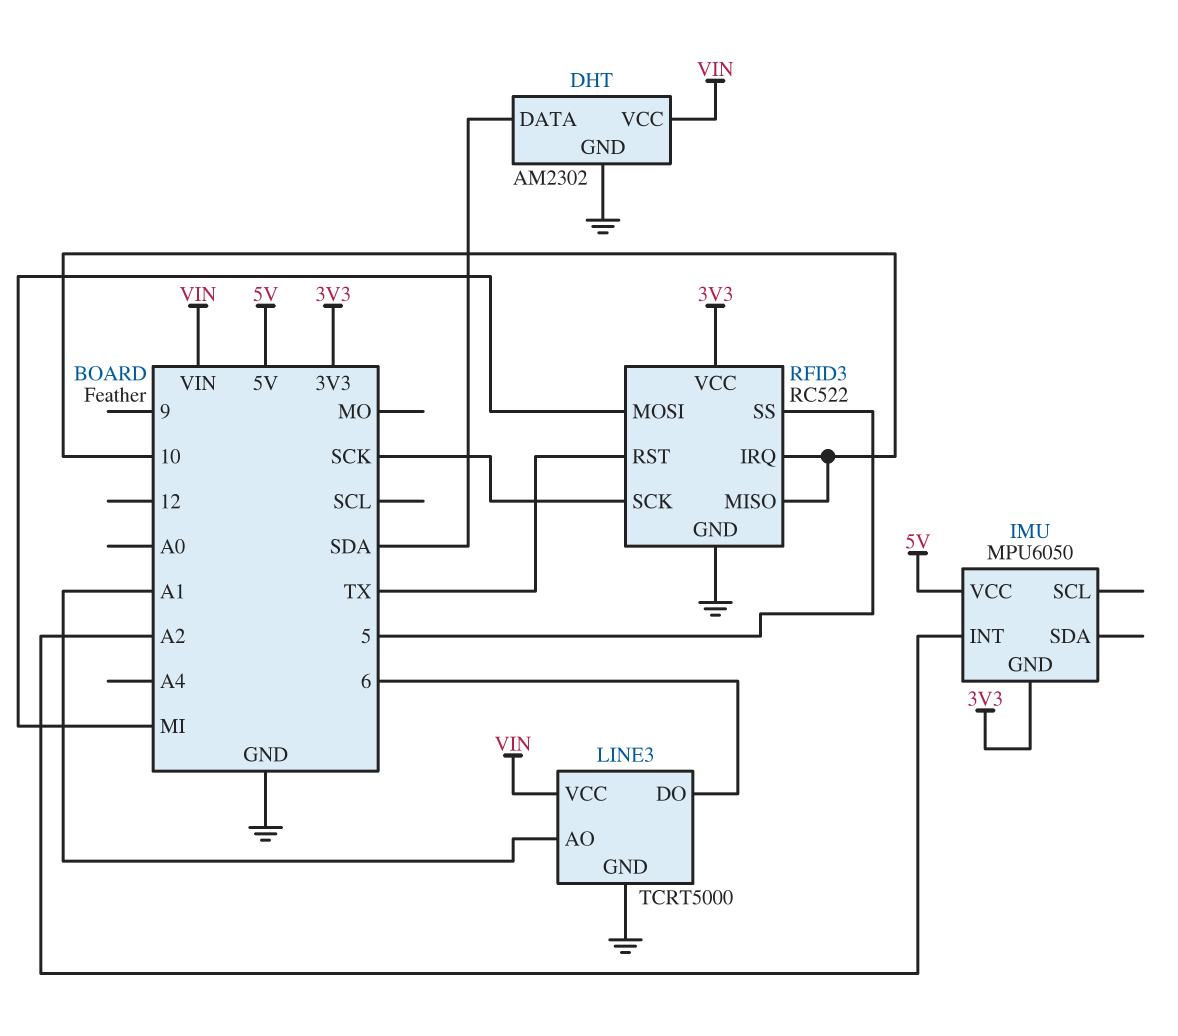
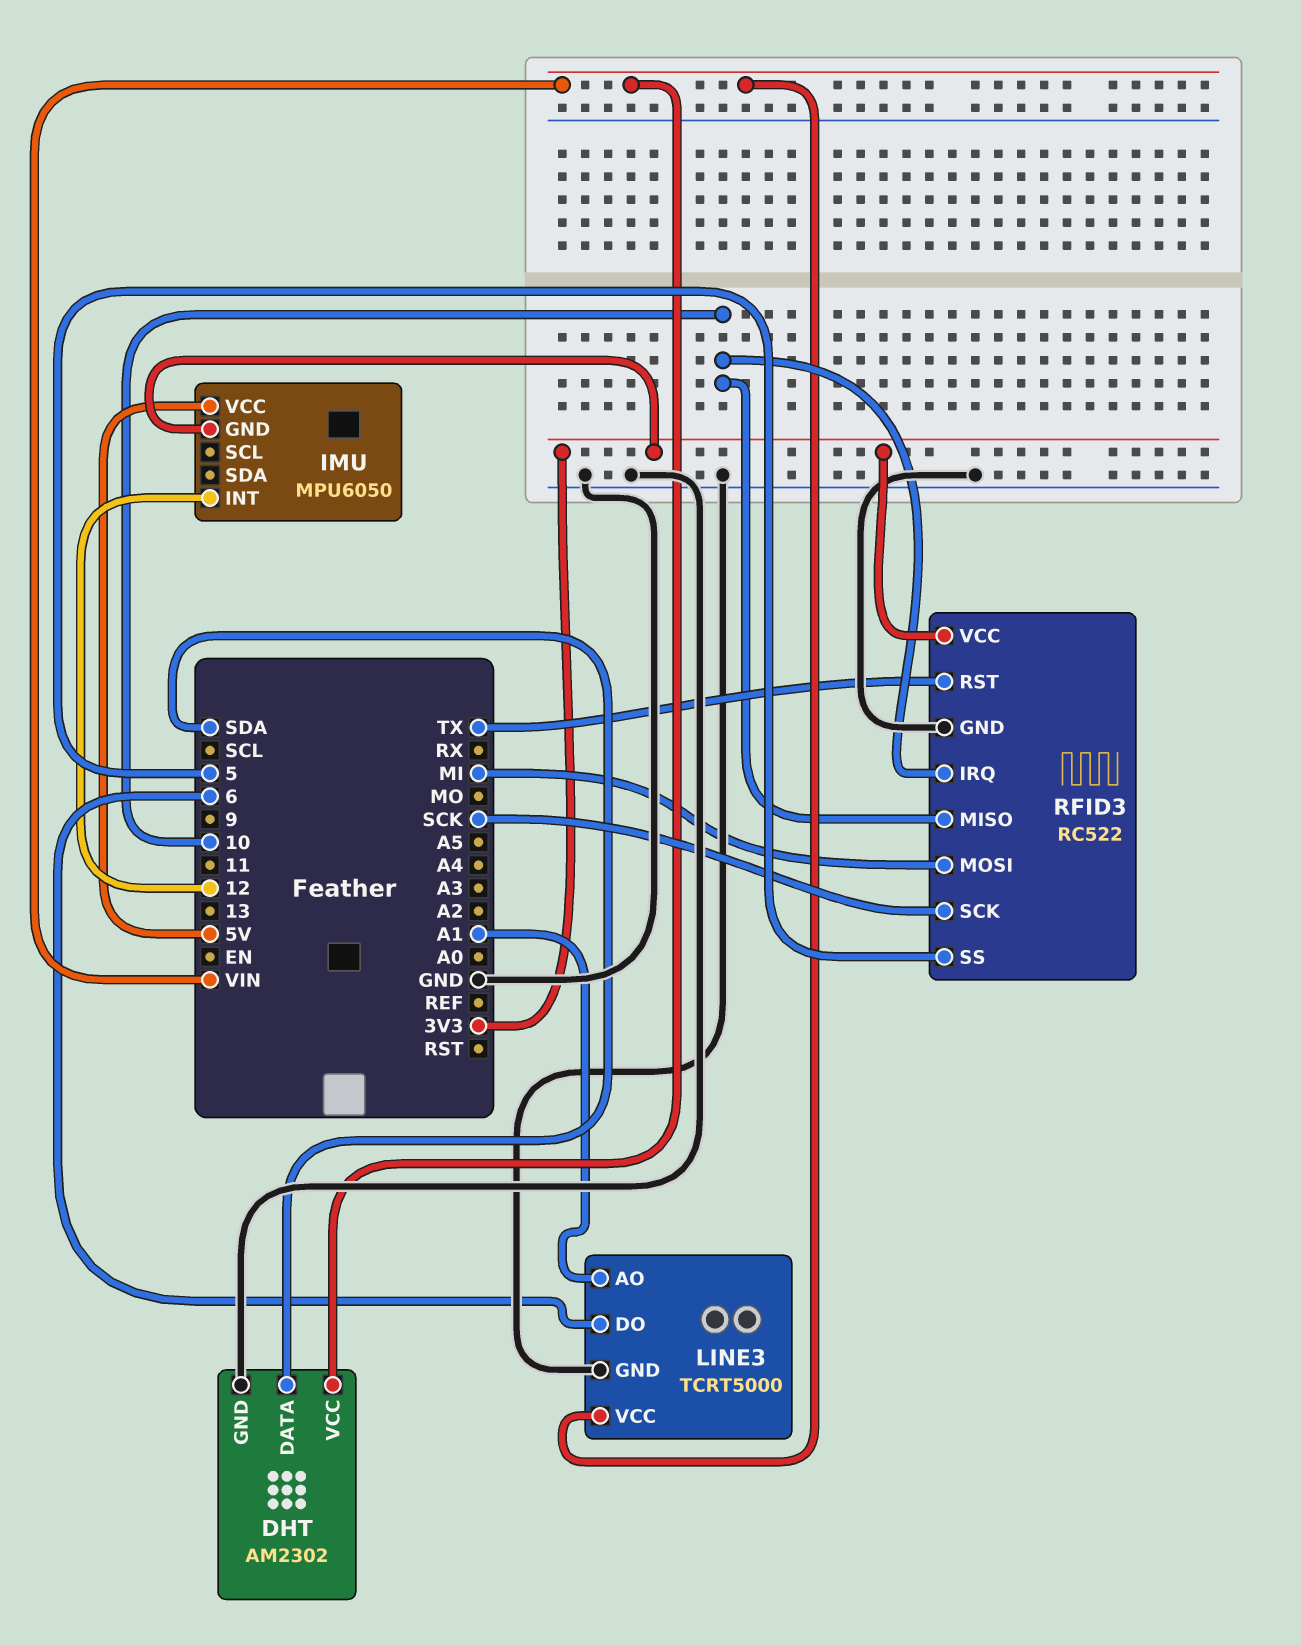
IMU pin INT: A2 -> 12

